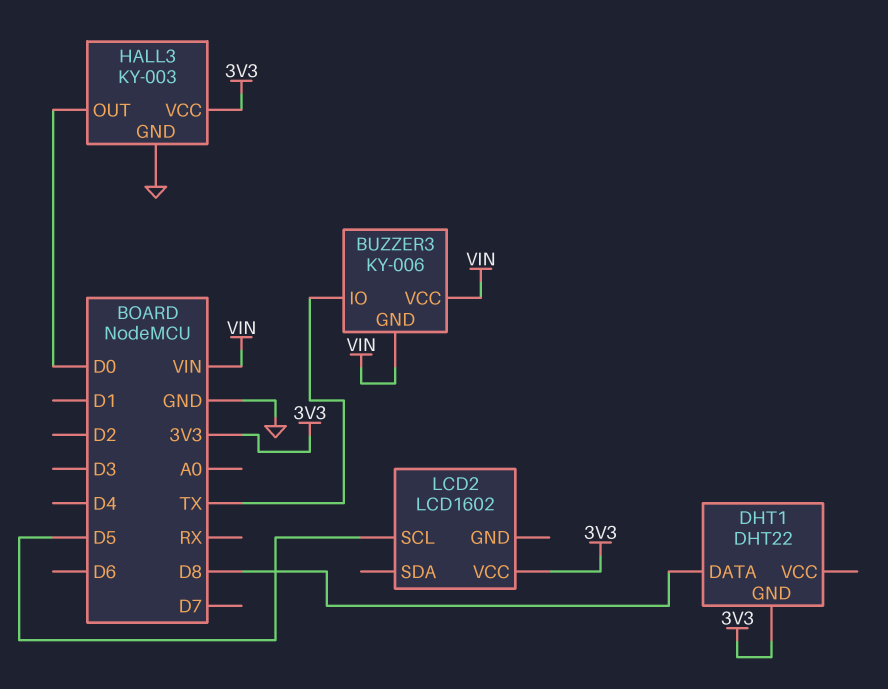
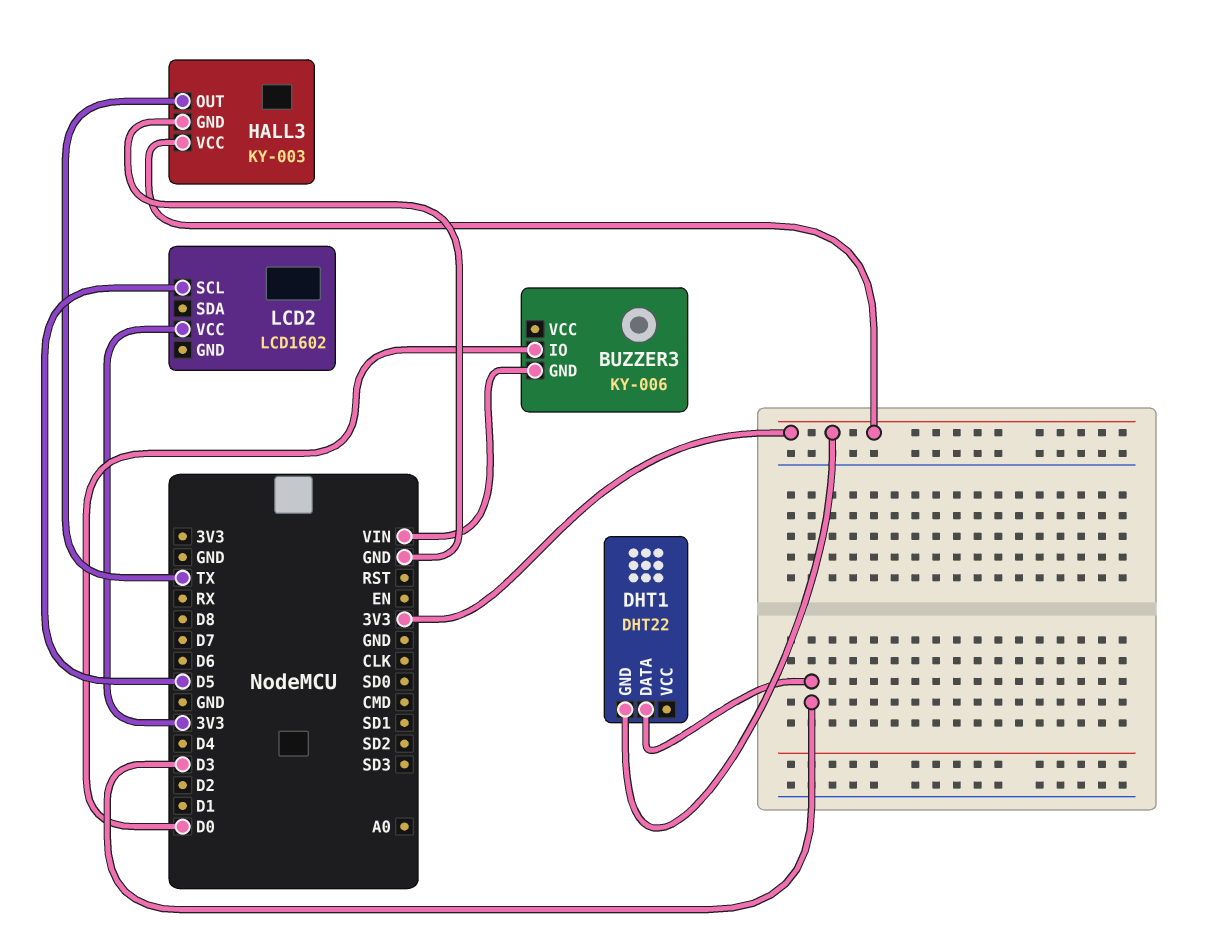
BUZZER3 pin IO: TX -> D0
BUZZER3 pin VCC: VIN -> none
DHT1 pin DATA: D8 -> D3
HALL3 pin OUT: D0 -> TX

